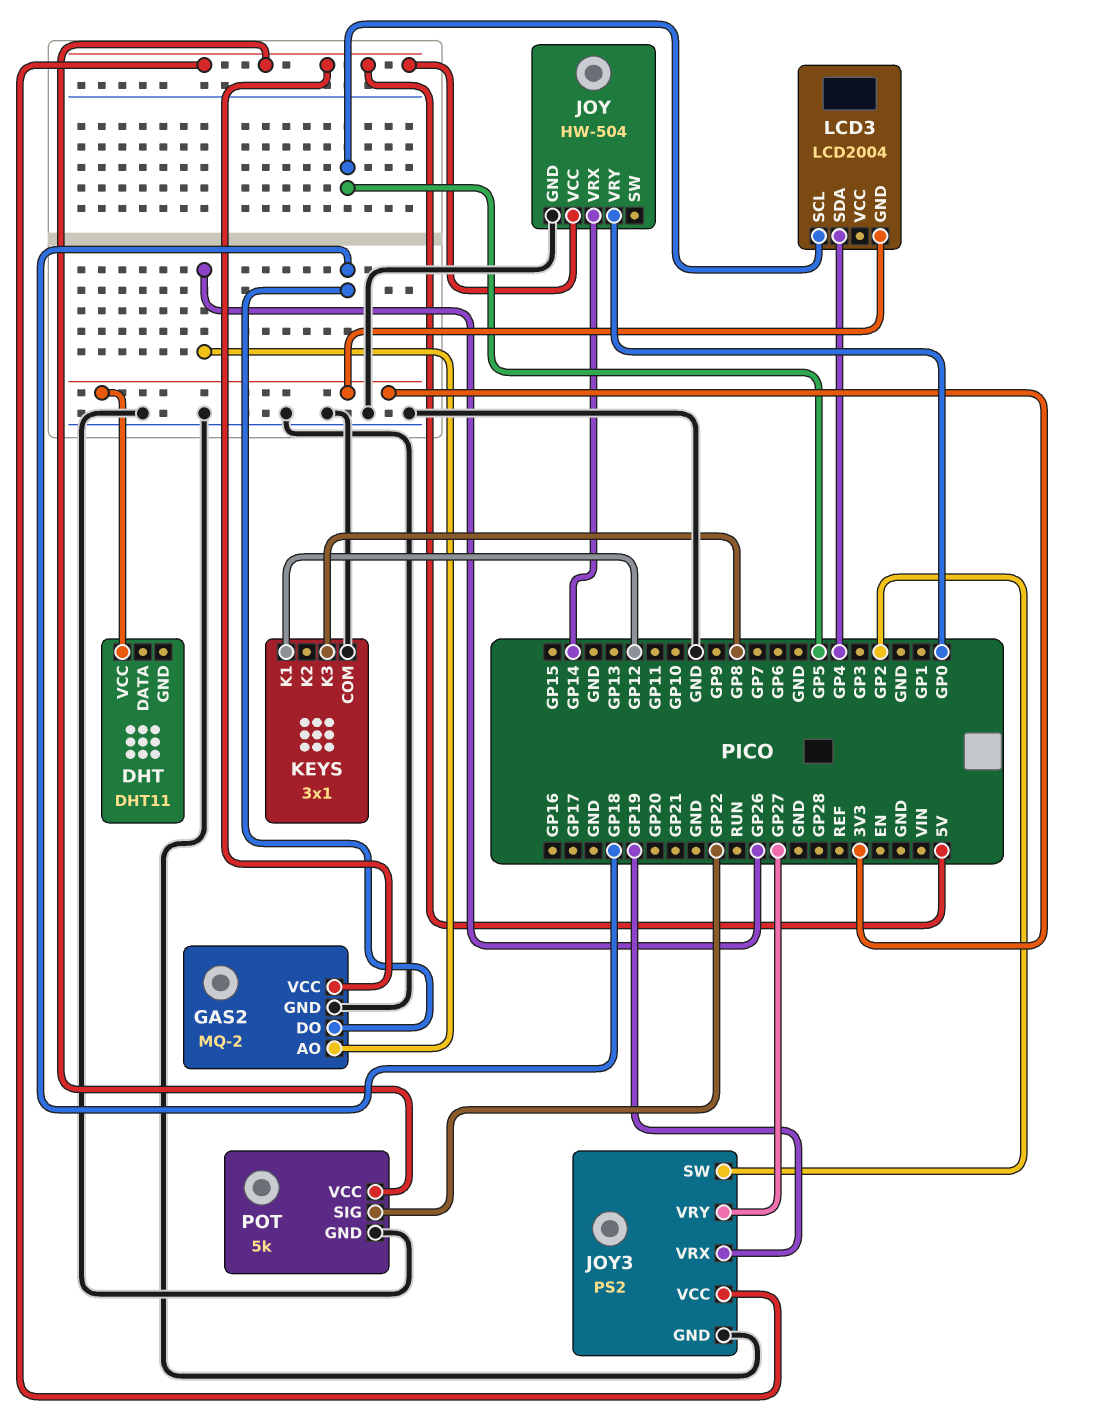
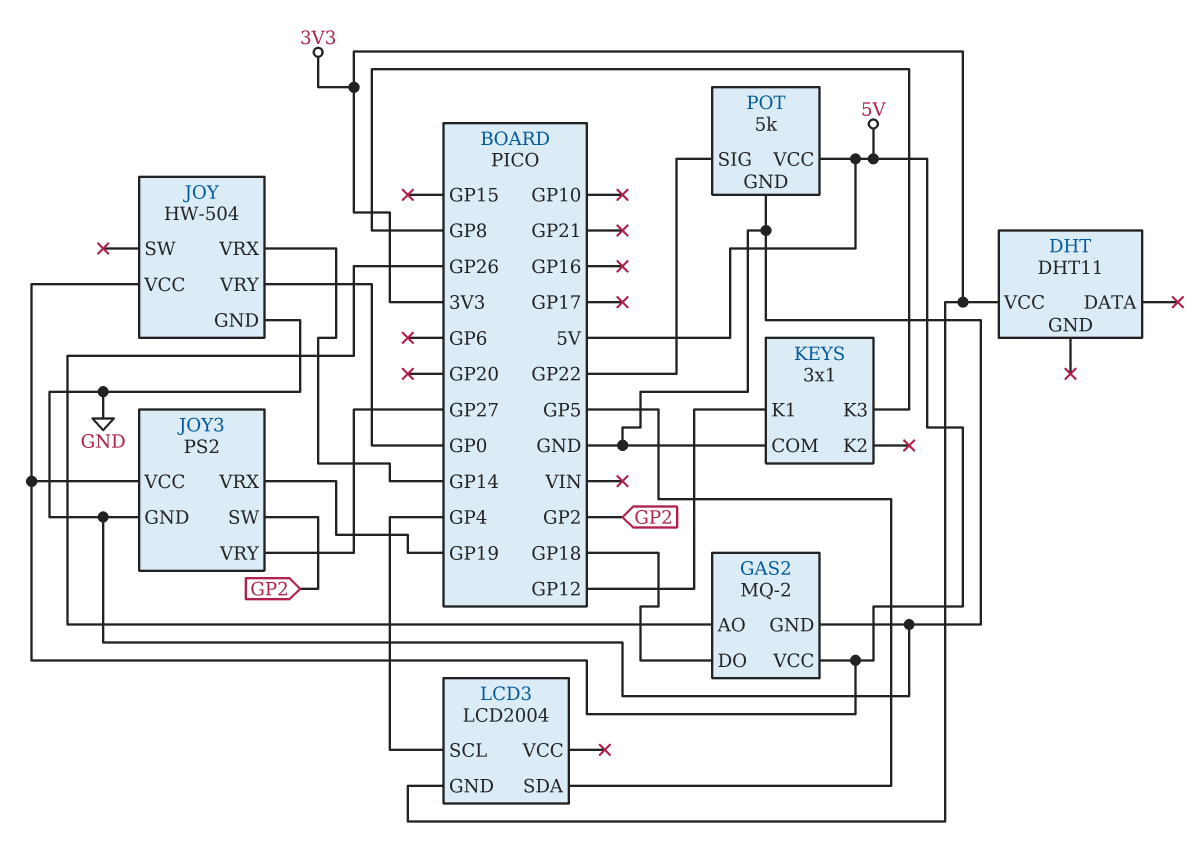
LCD3 pin SCL: GP5 -> GP4
LCD3 pin SDA: GP4 -> GP5

